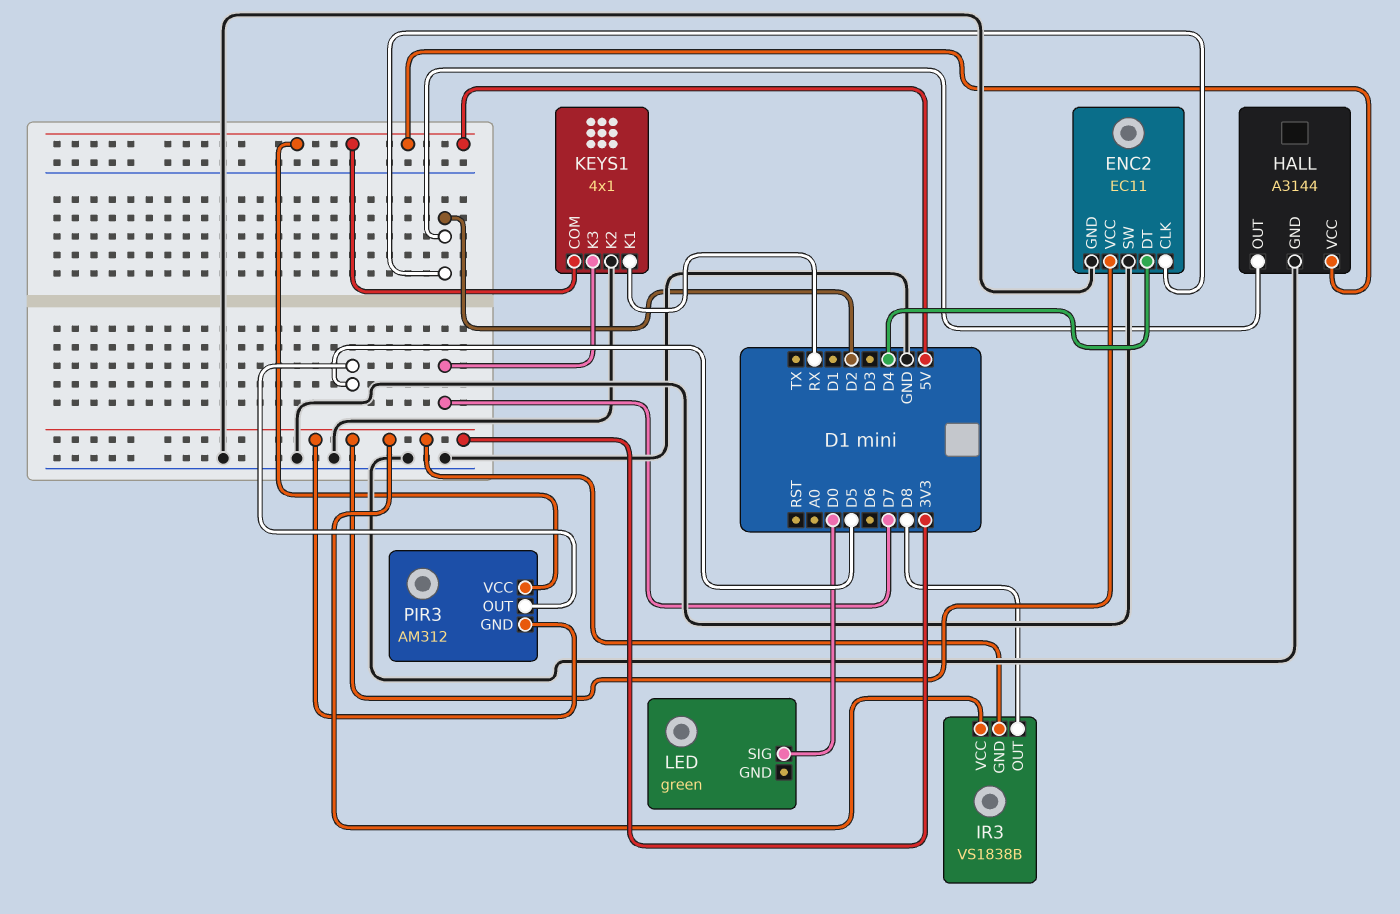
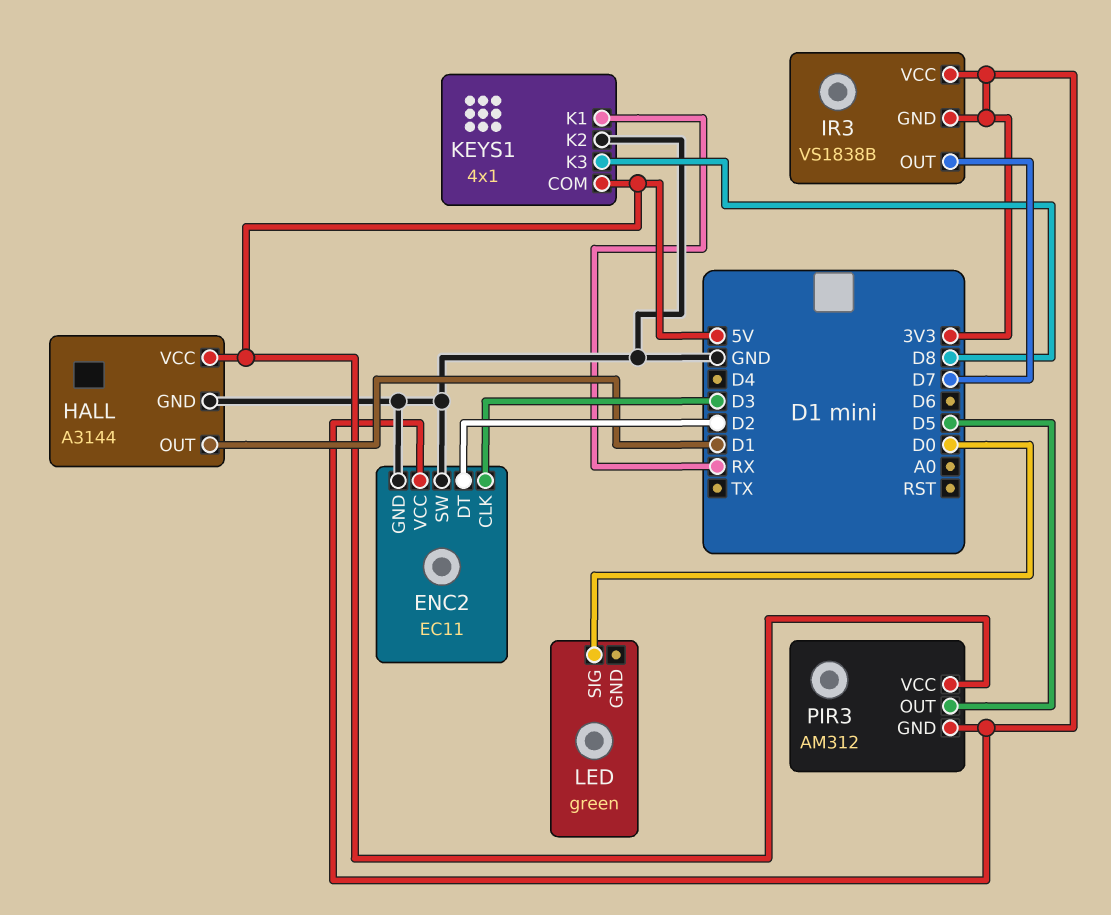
ENC2 pin CLK: D2 -> D3
ENC2 pin DT: D4 -> D2
HALL pin OUT: D2 -> D1
IR3 pin OUT: D8 -> D7
KEYS1 pin K3: D7 -> D8

